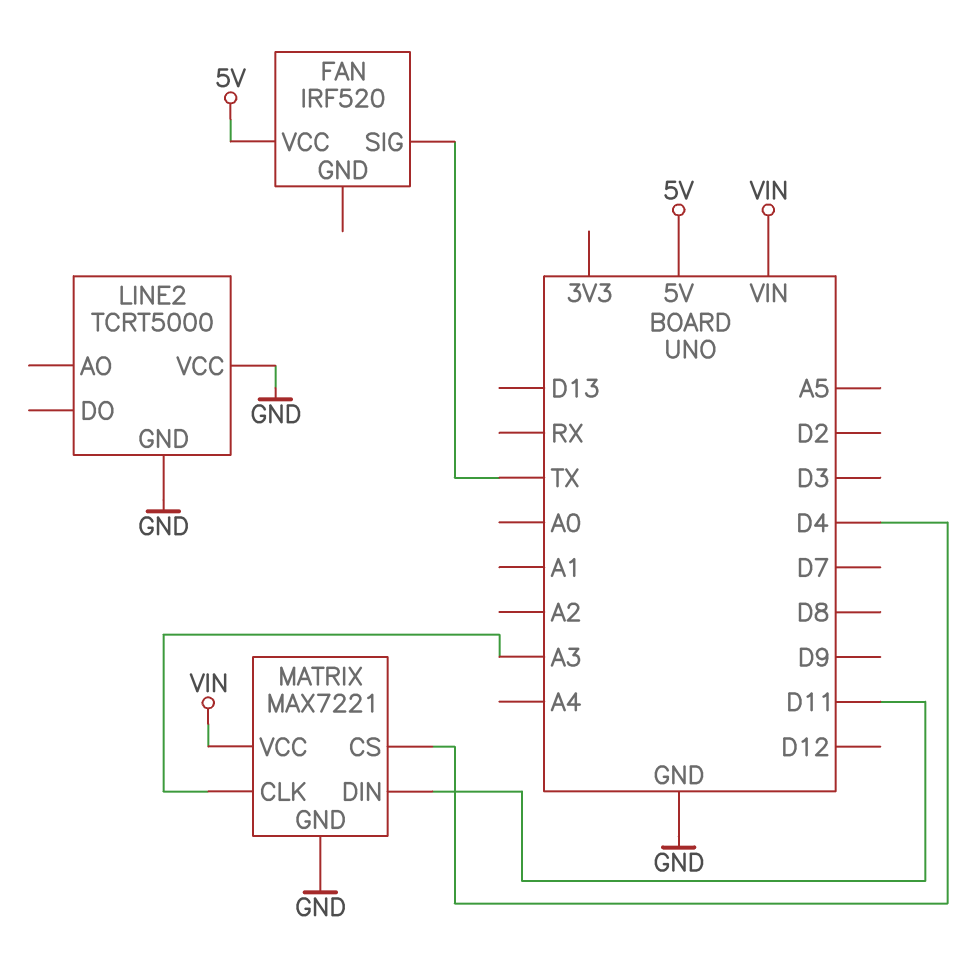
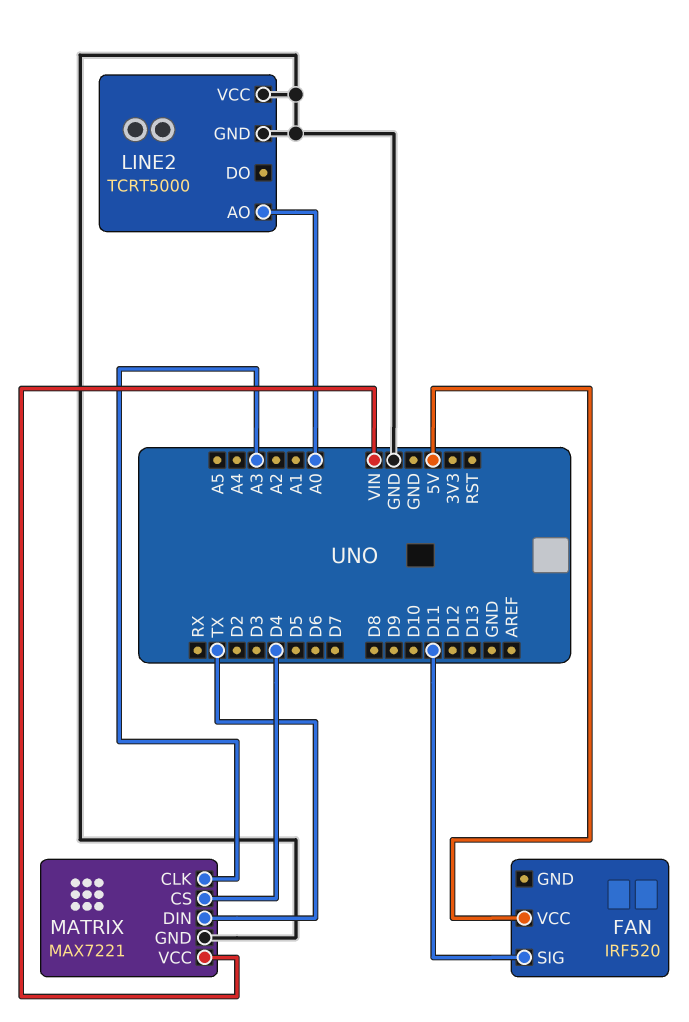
FAN pin SIG: TX -> D11
LINE2 pin AO: none -> A0
MATRIX pin DIN: D11 -> TX

